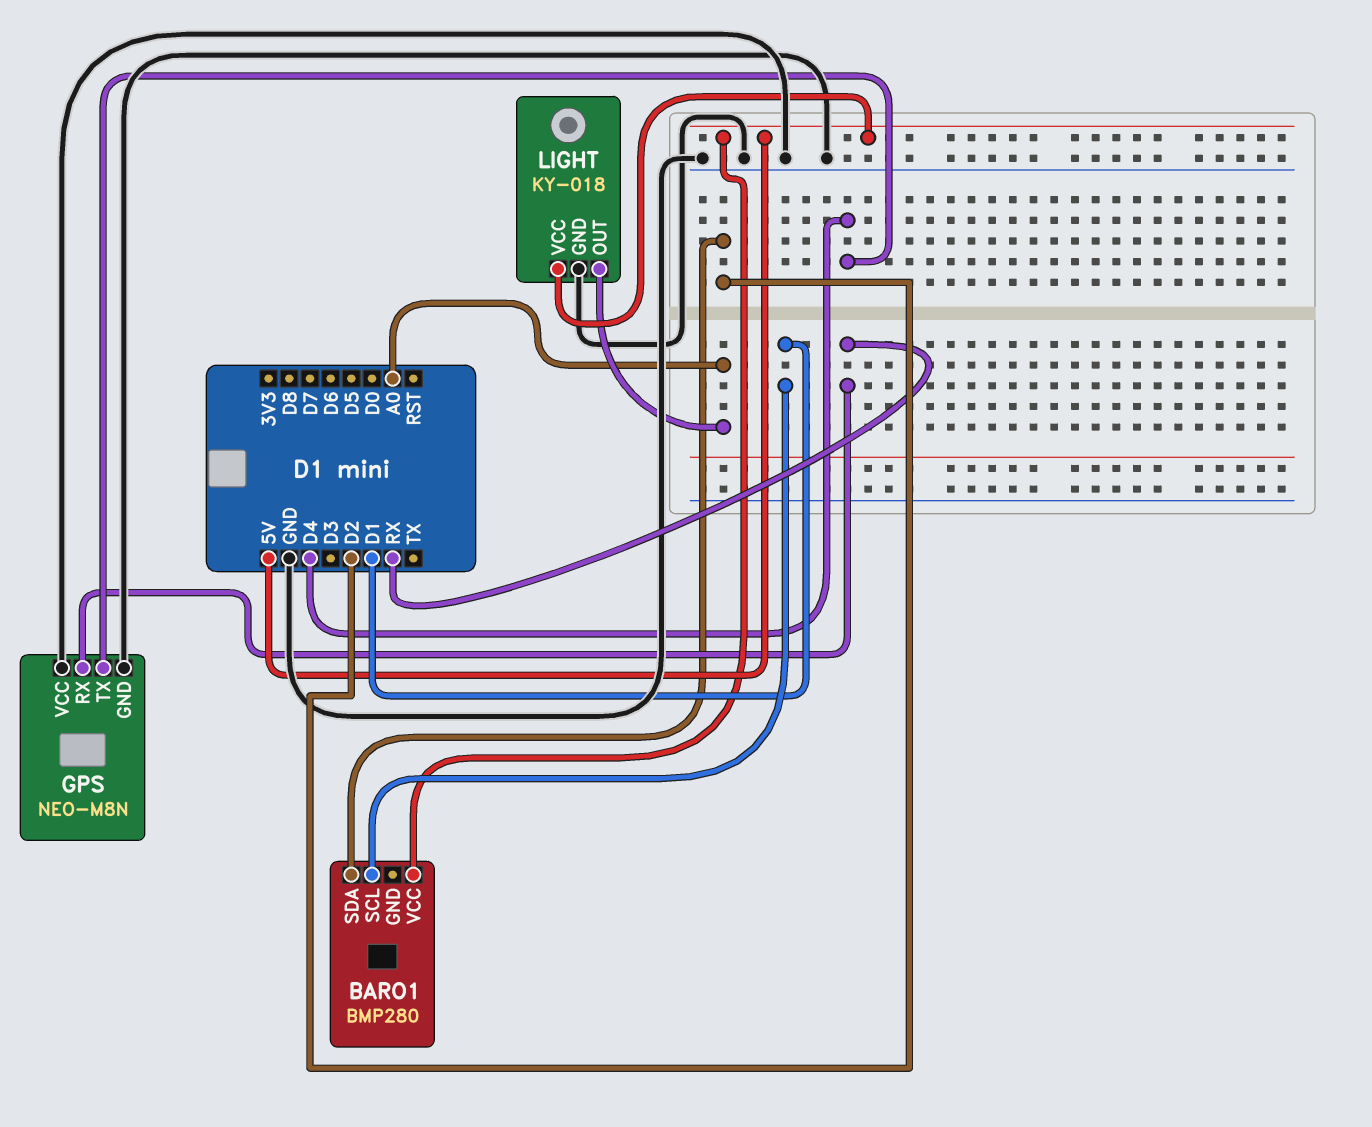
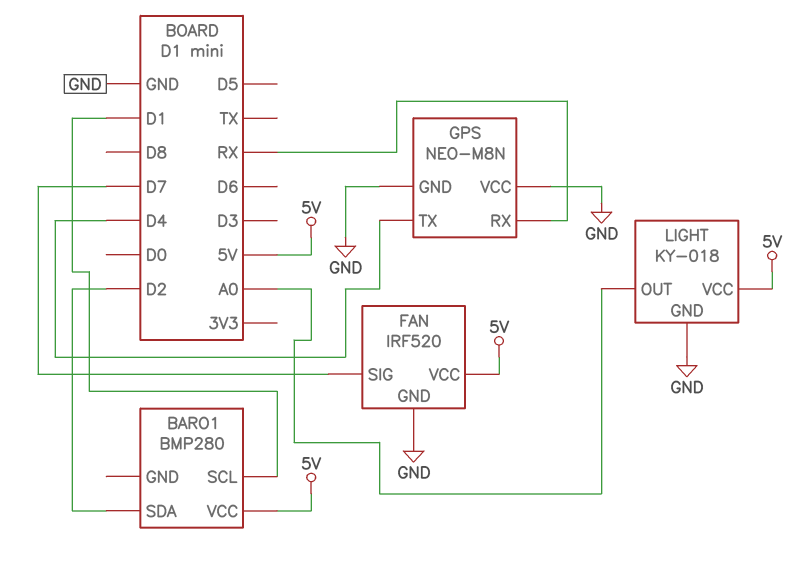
FAN: none -> IRF520
FAN pin GND: none -> GND
FAN pin SIG: none -> D7
FAN pin VCC: none -> 5V

